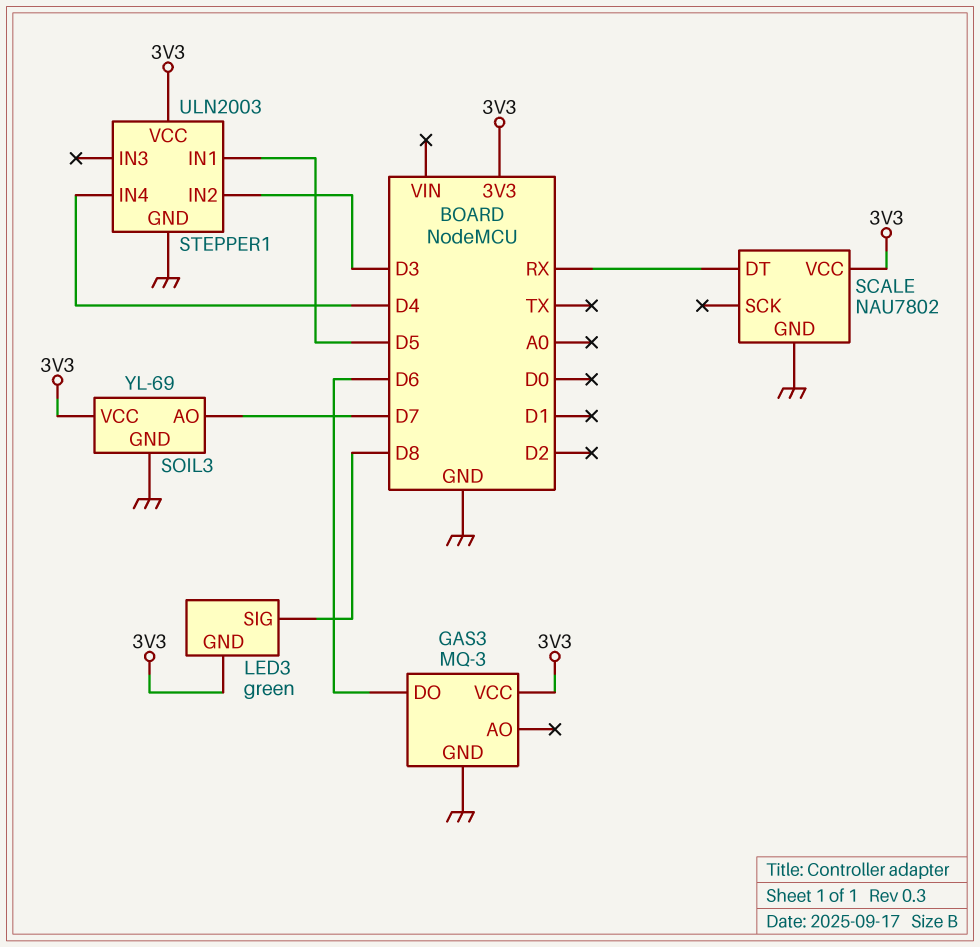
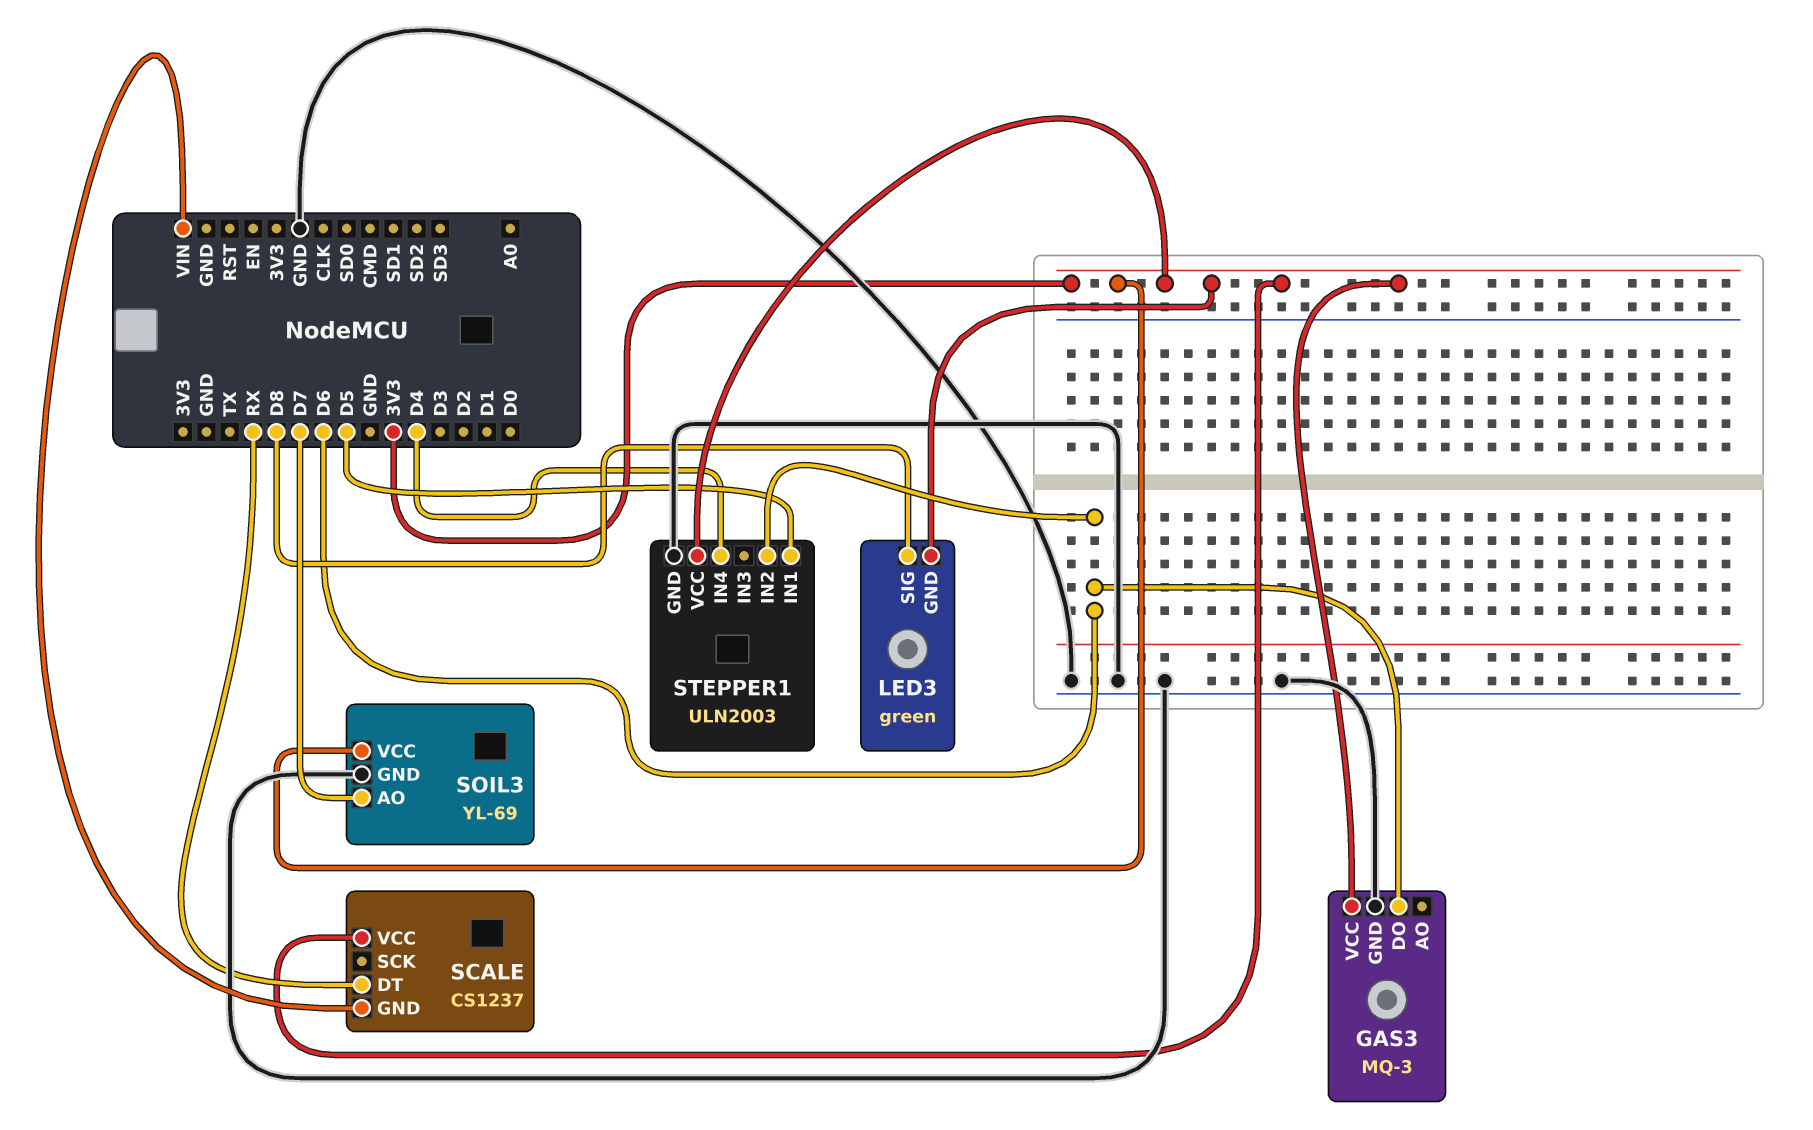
SCALE: NAU7802 -> CS1237
SCALE pin GND: GND -> VIN
STEPPER1 pin IN2: D3 -> D6

